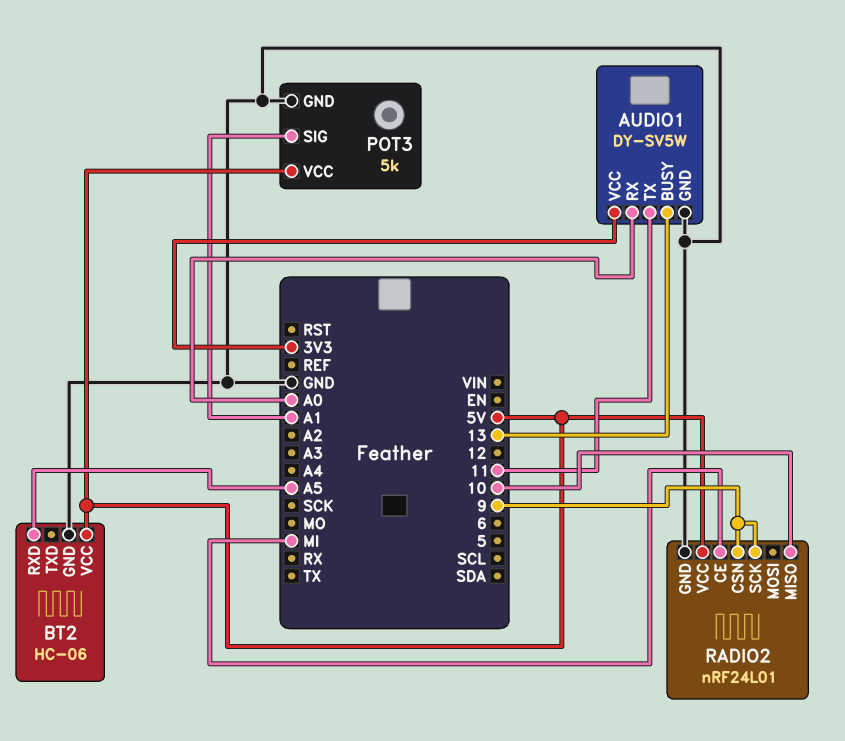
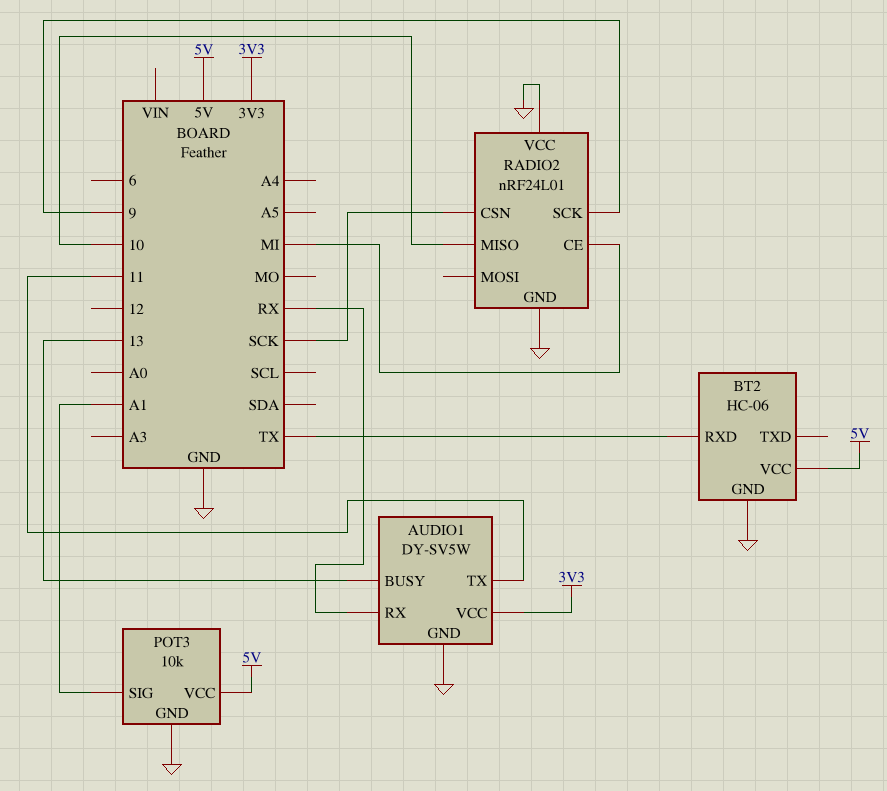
AUDIO1 pin RX: A0 -> RX
BT2 pin RXD: A5 -> TX
POT3: 5k -> 10k
RADIO2 pin CSN: 9 -> SCK
RADIO2 pin VCC: 5V -> GND

